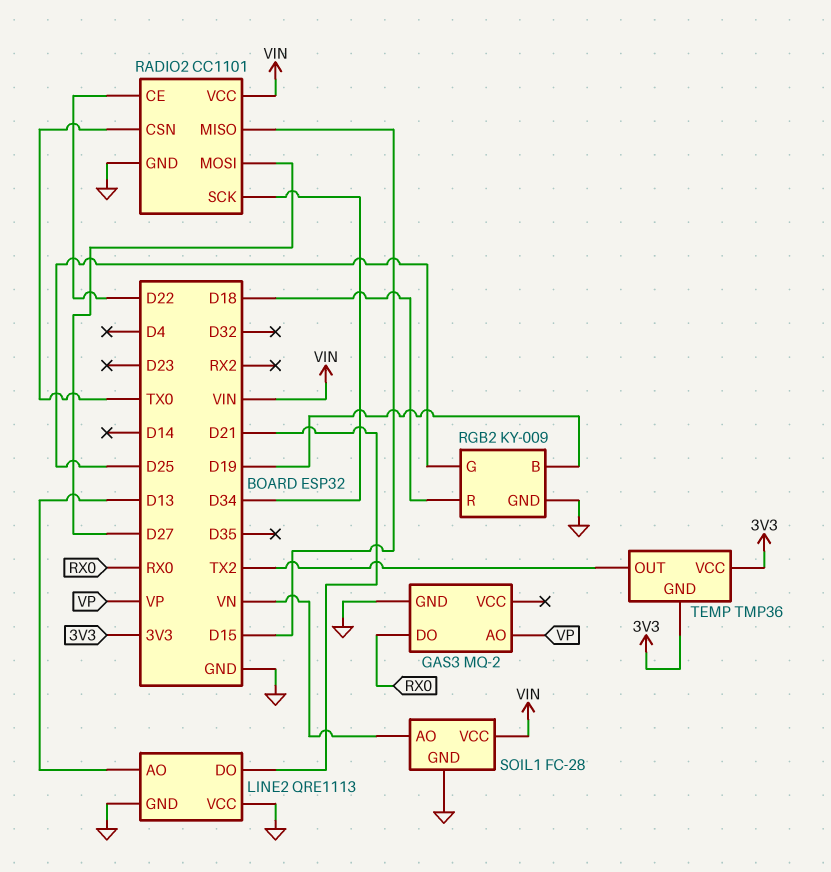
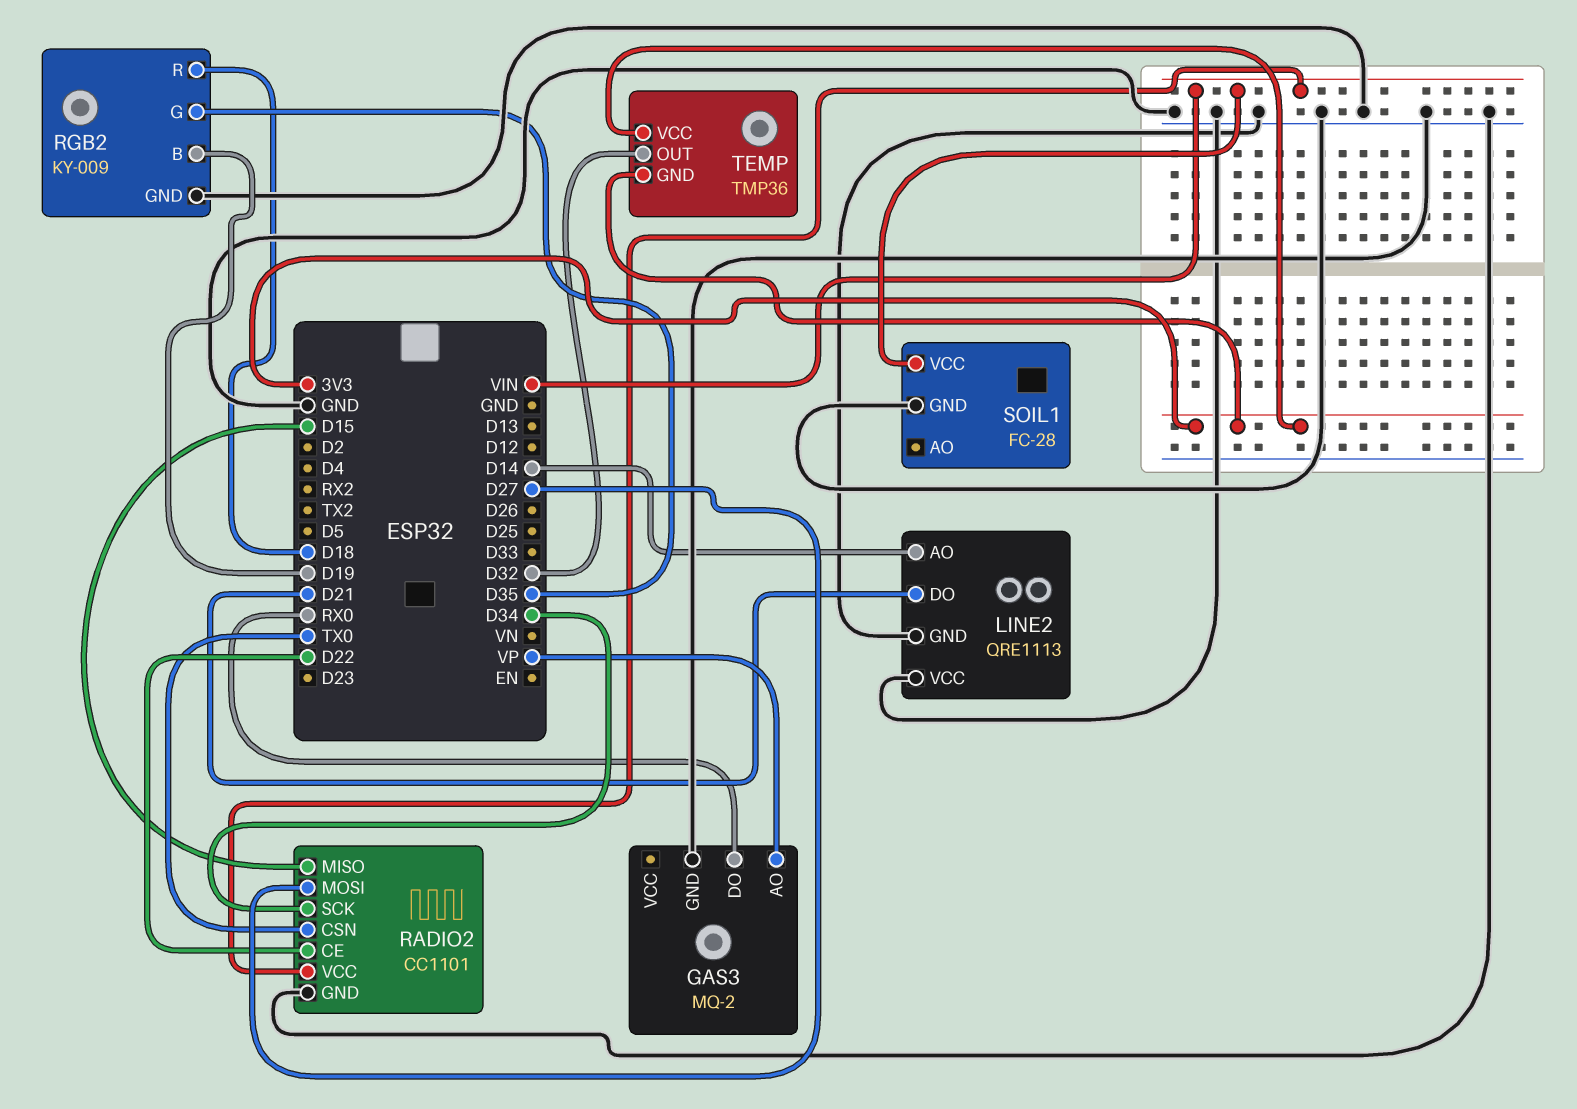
LINE2 pin AO: D13 -> D14
RGB2 pin G: D25 -> D35
SOIL1 pin AO: VN -> none
TEMP pin OUT: TX2 -> D32

